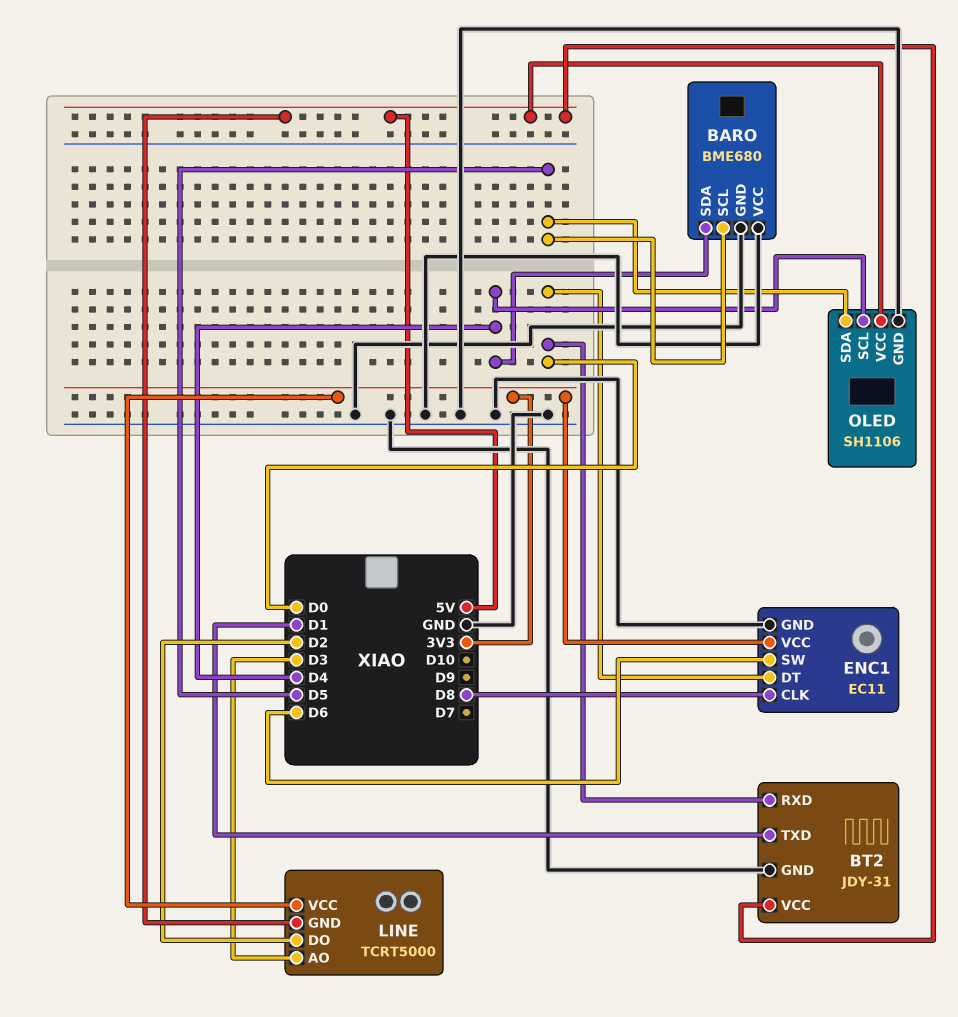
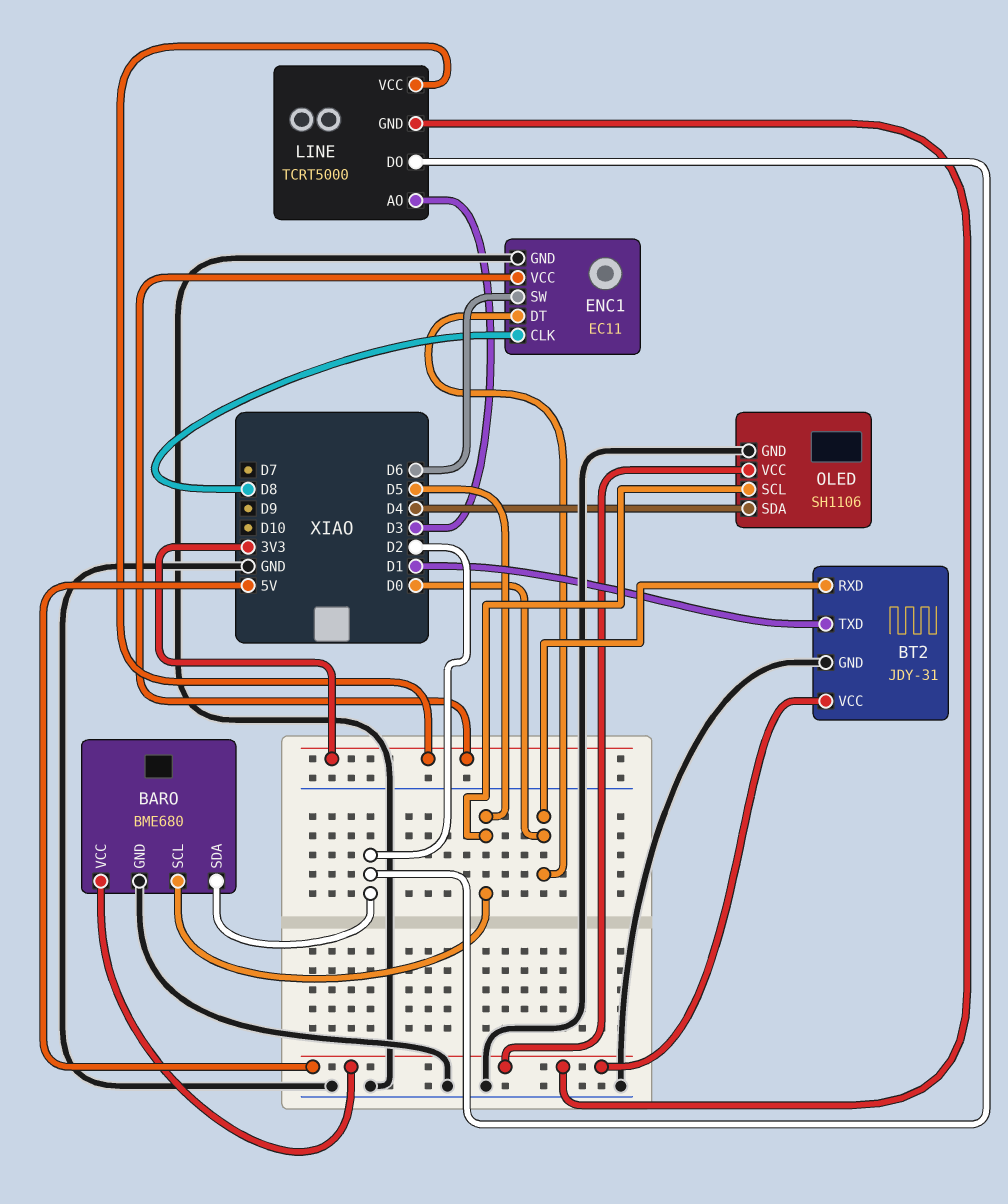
BARO pin SDA: D4 -> D2
BARO pin VCC: GND -> 5V
OLED pin SCL: D4 -> D5
OLED pin SDA: D5 -> D4

